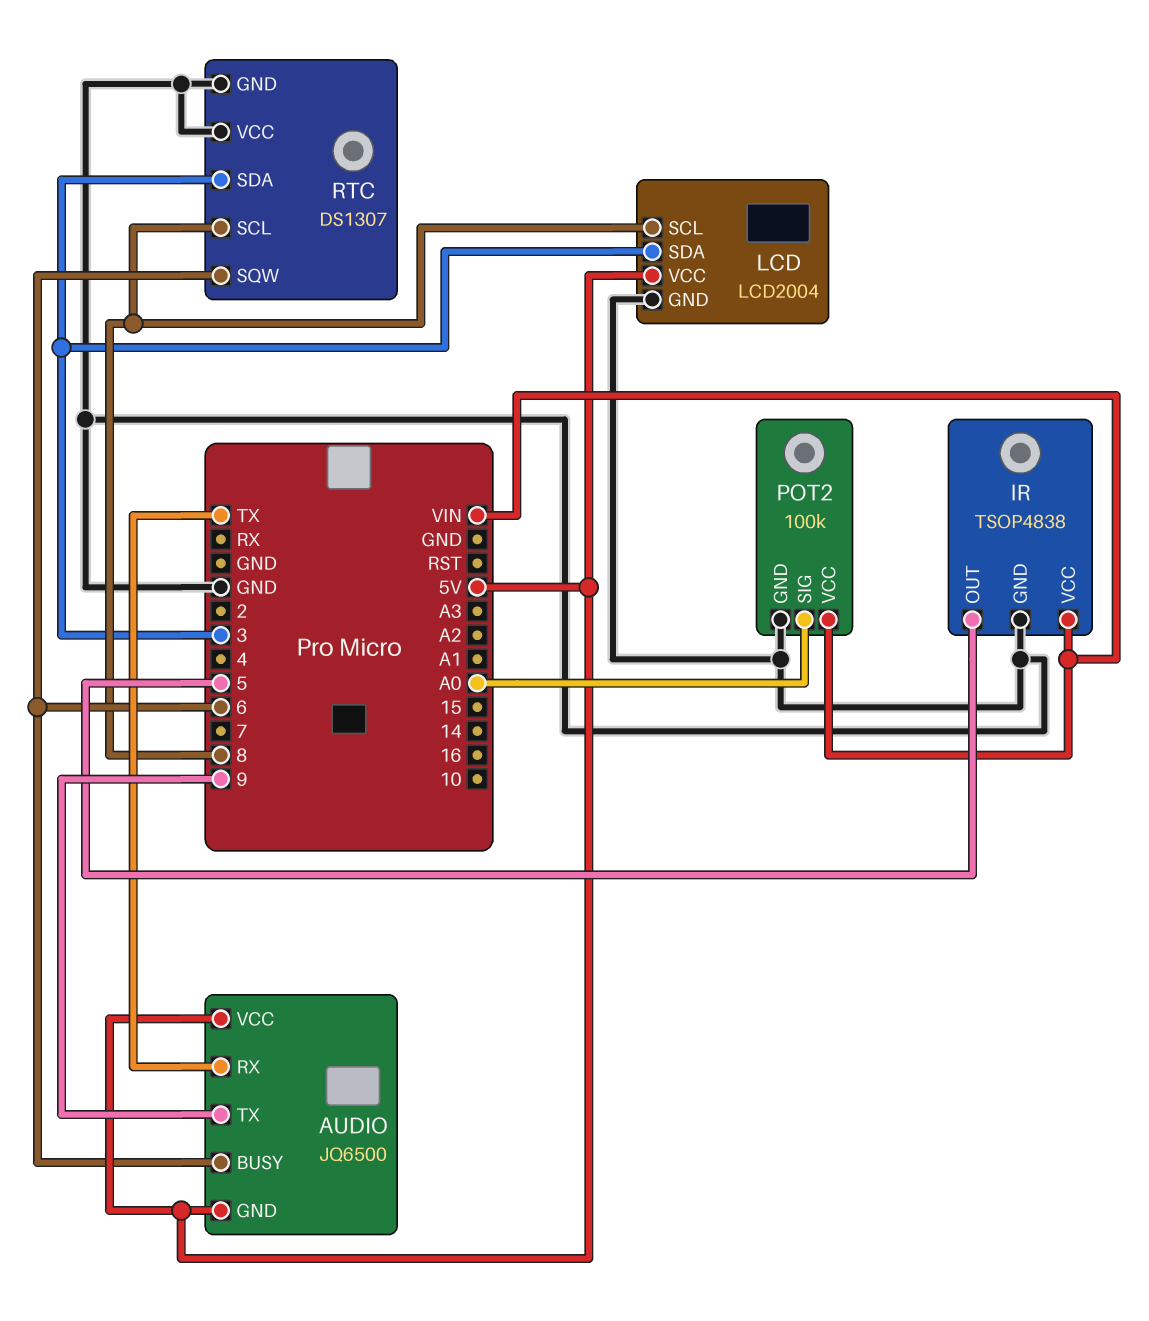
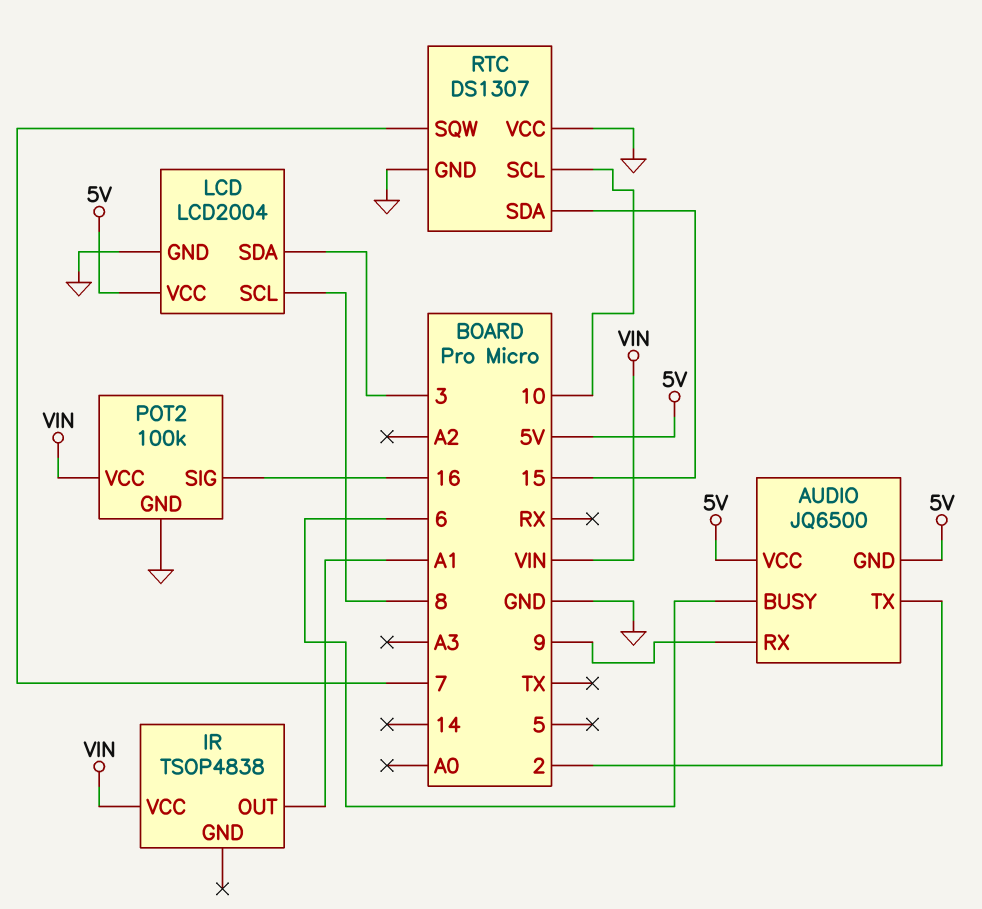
AUDIO pin RX: TX -> 9
AUDIO pin TX: 9 -> 2
IR pin GND: GND -> none
IR pin OUT: 5 -> A1
POT2 pin SIG: A0 -> 16
RTC pin SCL: 8 -> 10
RTC pin SDA: 3 -> 15
RTC pin SQW: 6 -> 7

